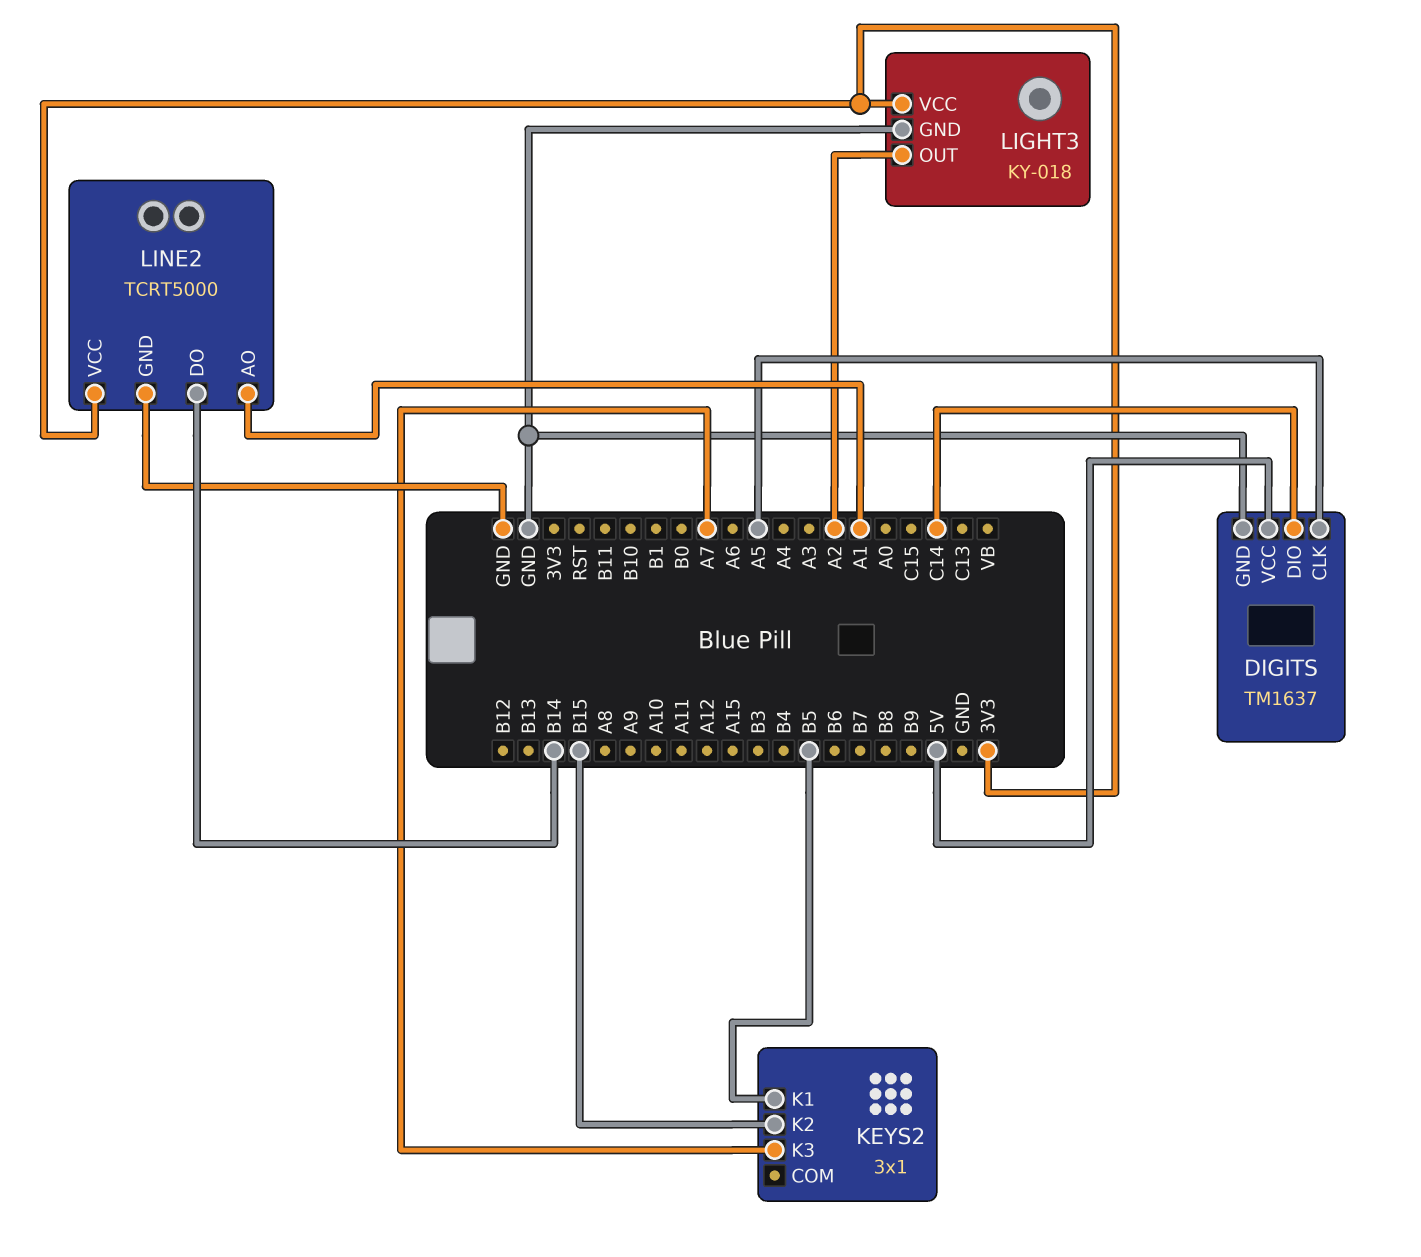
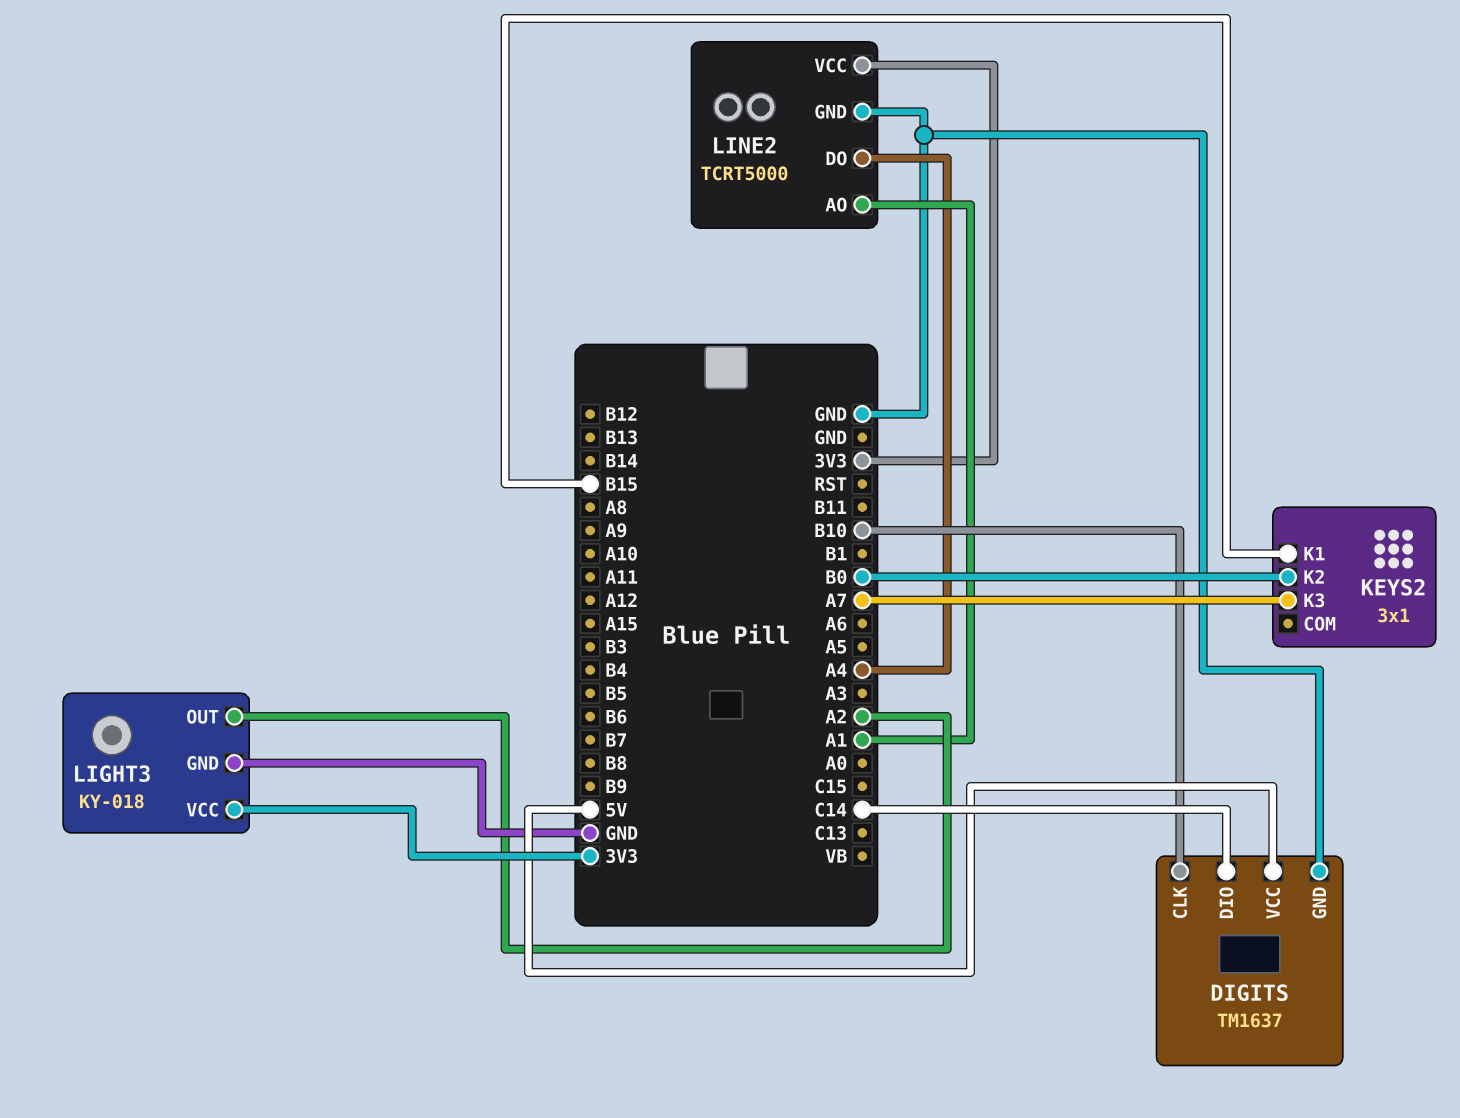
DIGITS pin CLK: A5 -> B10
KEYS2 pin K1: B5 -> B15
KEYS2 pin K2: B15 -> B0
LINE2 pin DO: B14 -> A4

